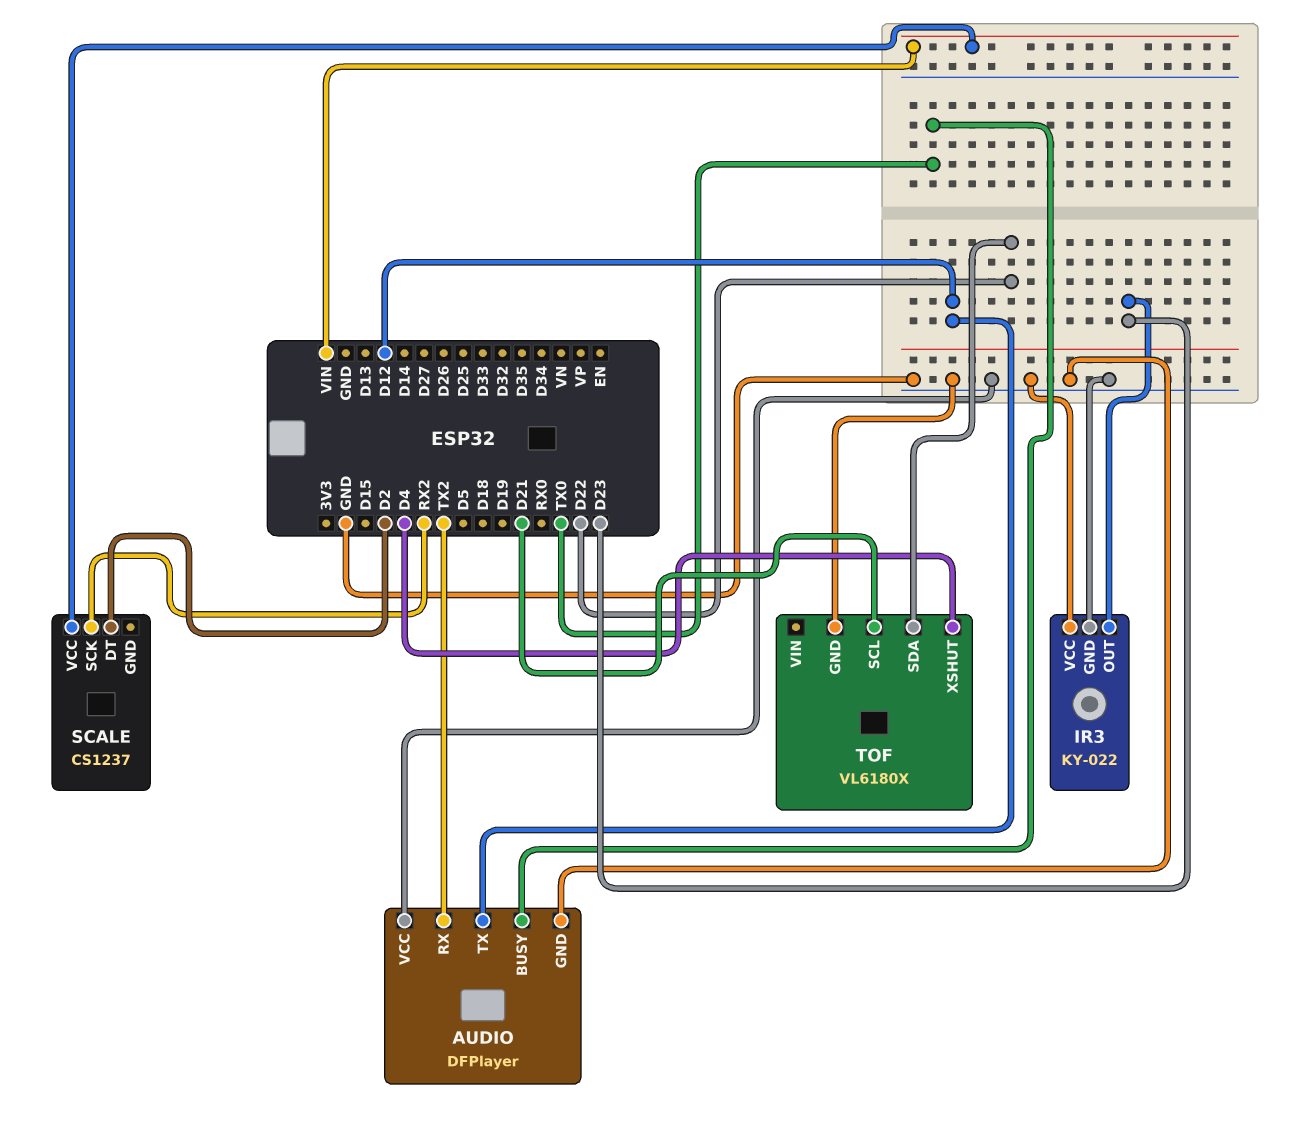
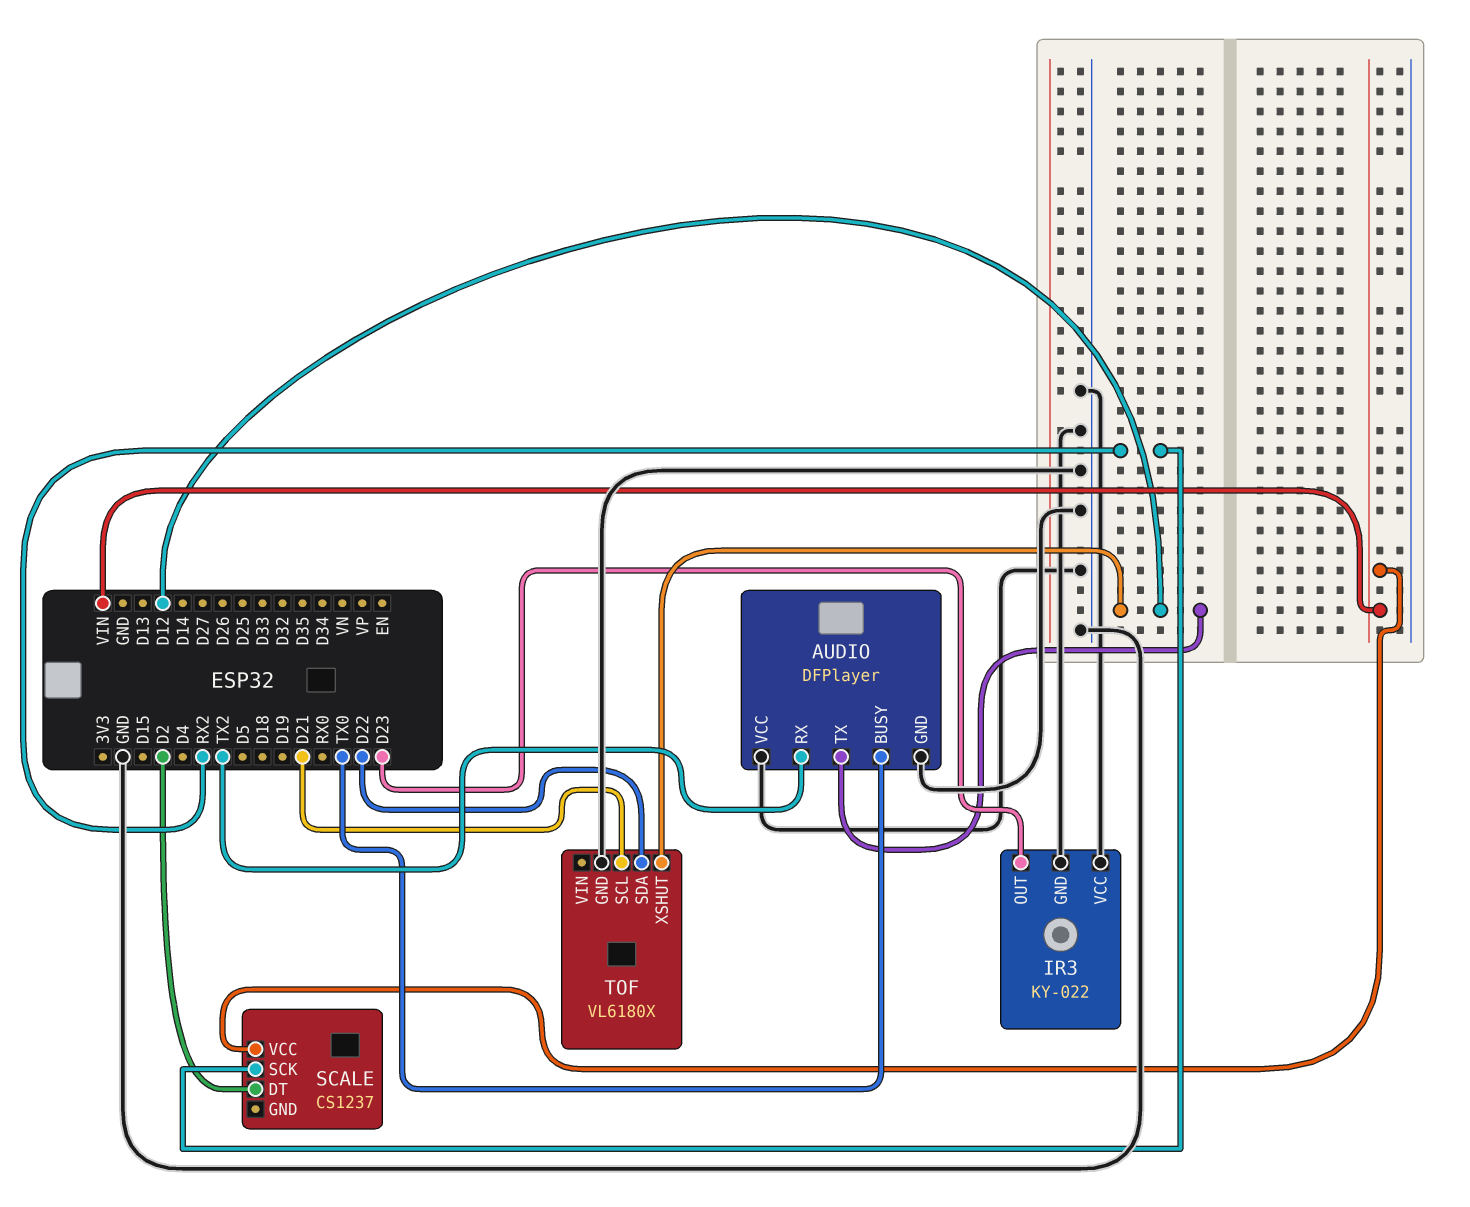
TOF pin XSHUT: D4 -> D12

